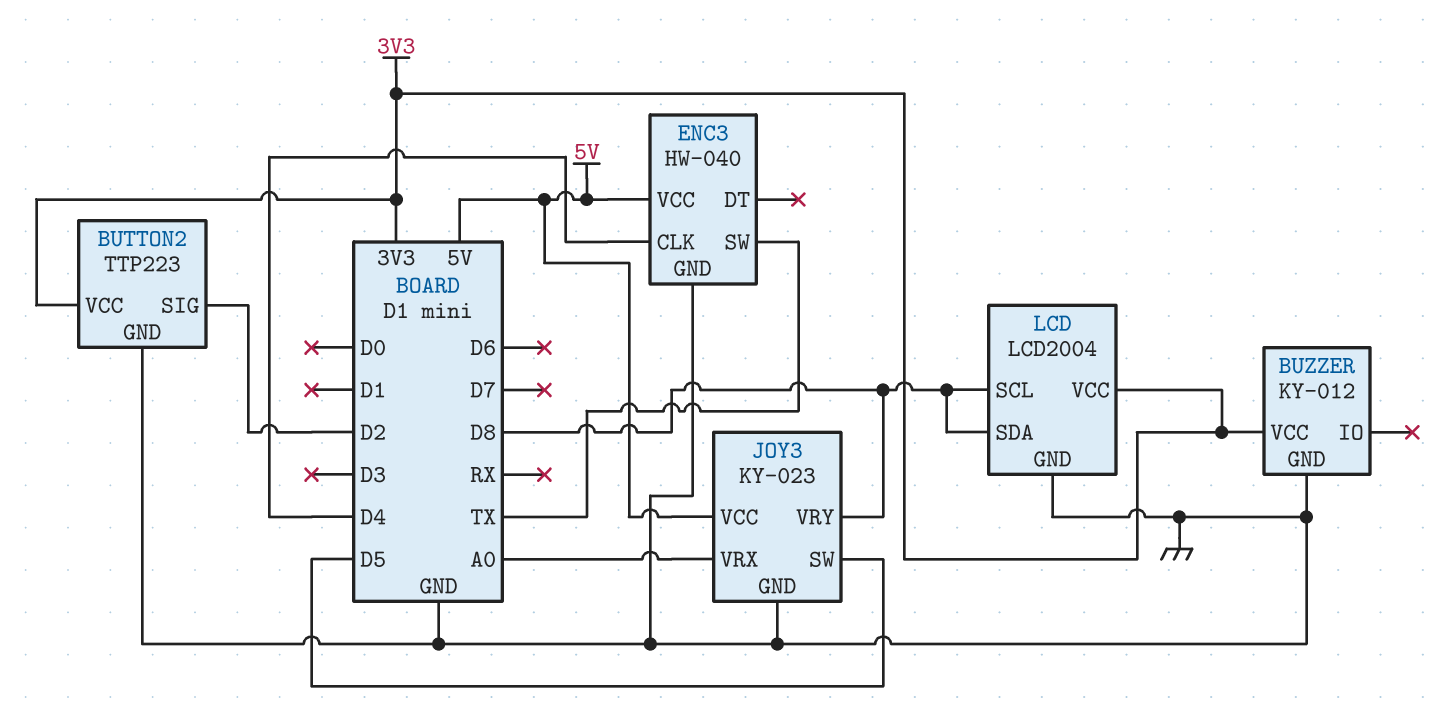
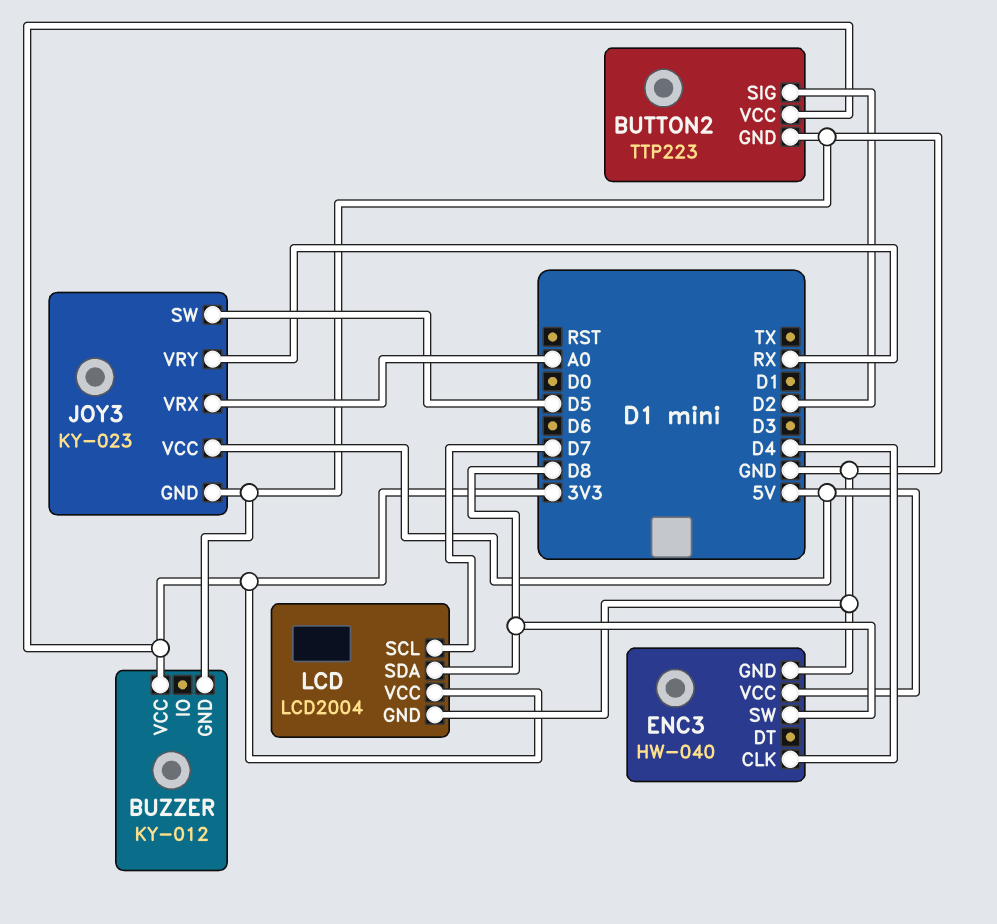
ENC3 pin SW: TX -> D8
JOY3 pin VRY: D8 -> RX
LCD pin SCL: D8 -> D7

